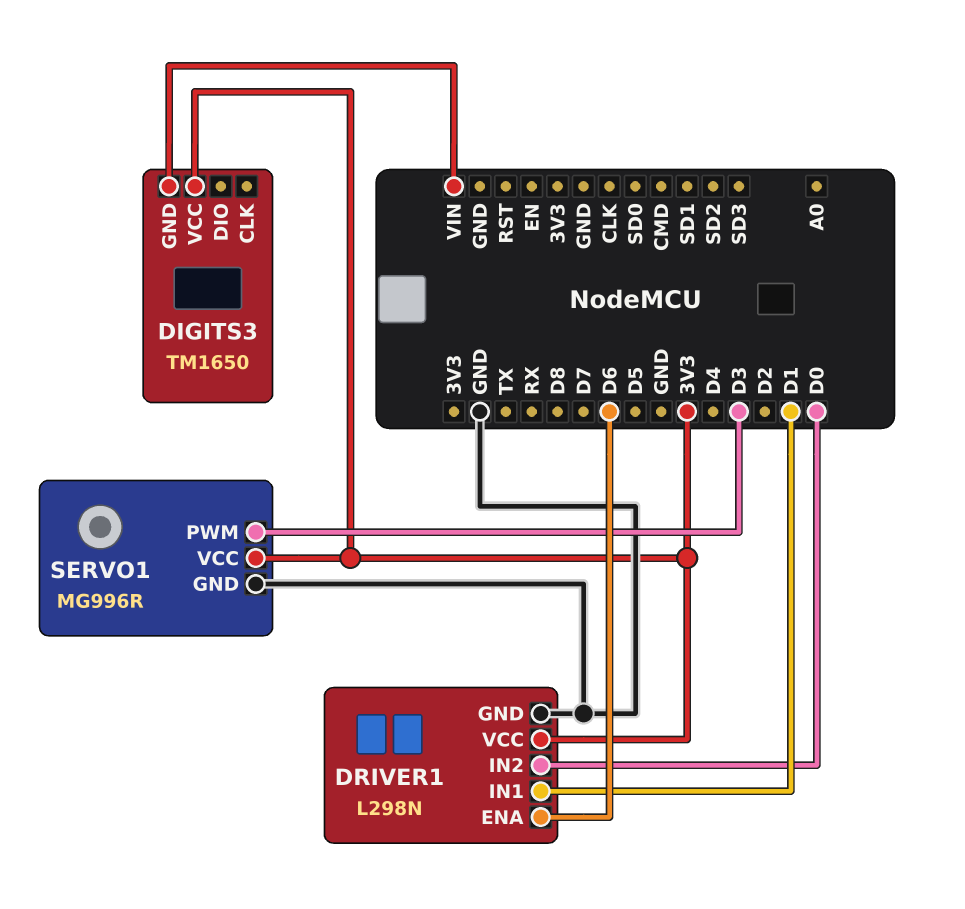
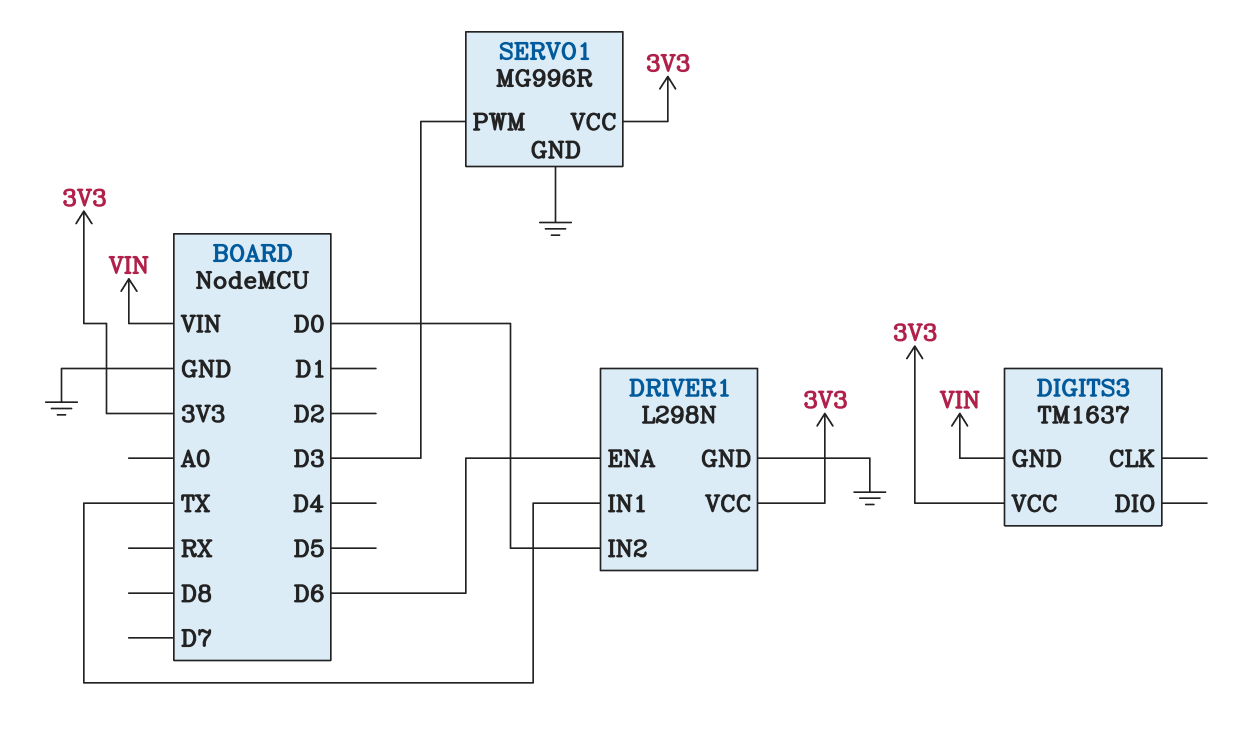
DIGITS3: TM1650 -> TM1637
DRIVER1 pin IN1: D1 -> TX

